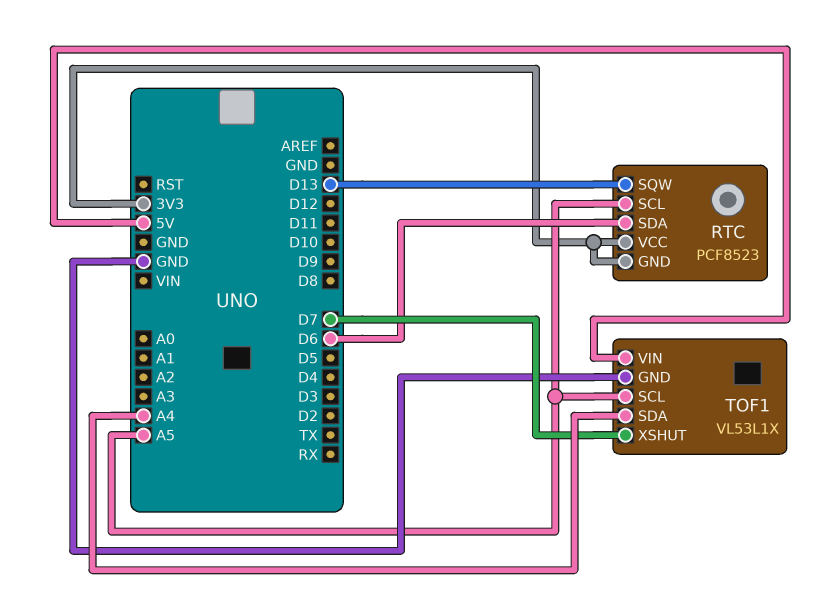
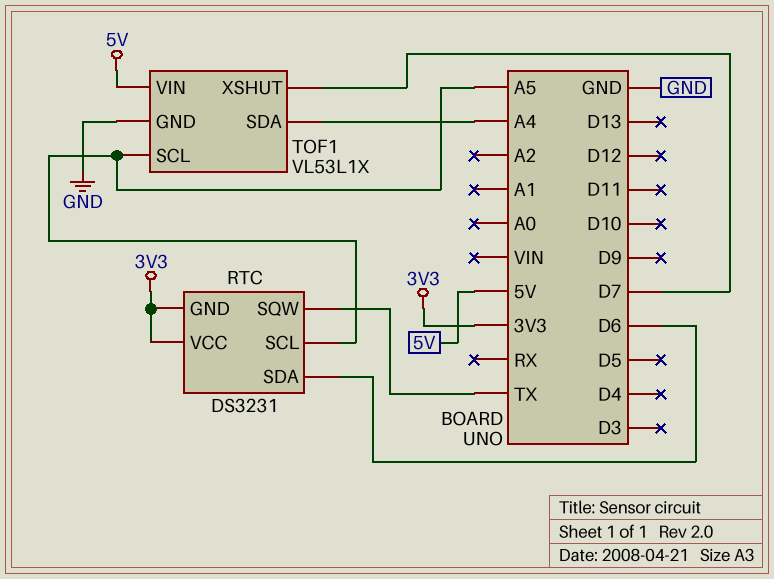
RTC: PCF8523 -> DS3231
RTC pin SQW: D13 -> TX

